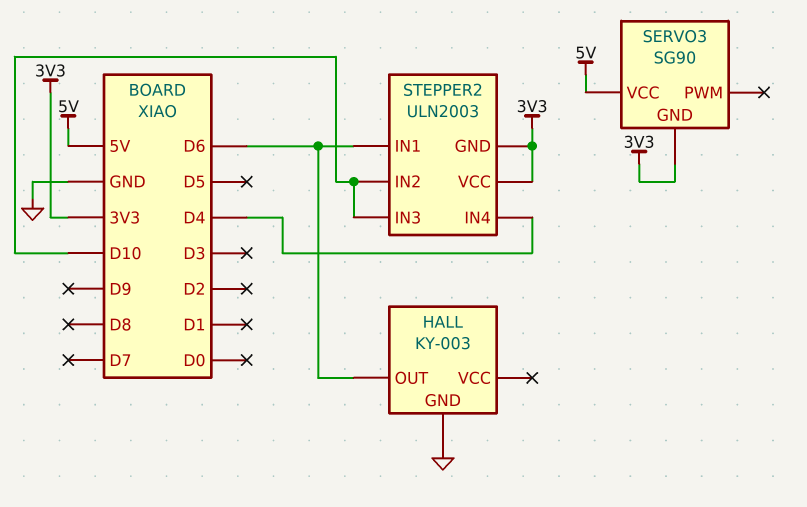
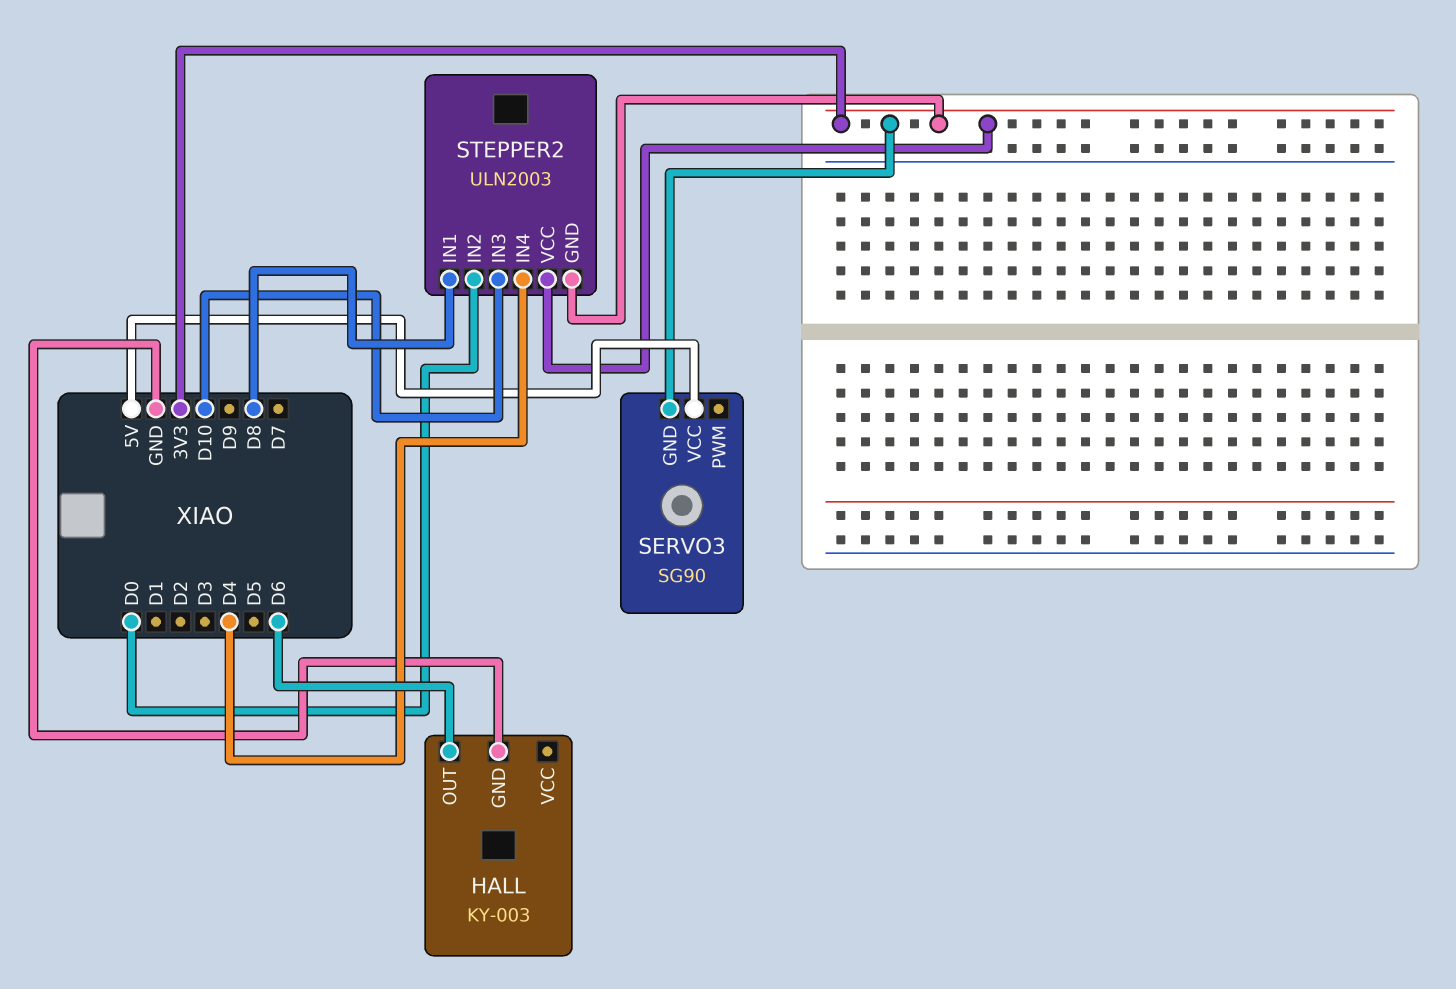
STEPPER2 pin IN1: D6 -> D8
STEPPER2 pin IN2: D10 -> D0

